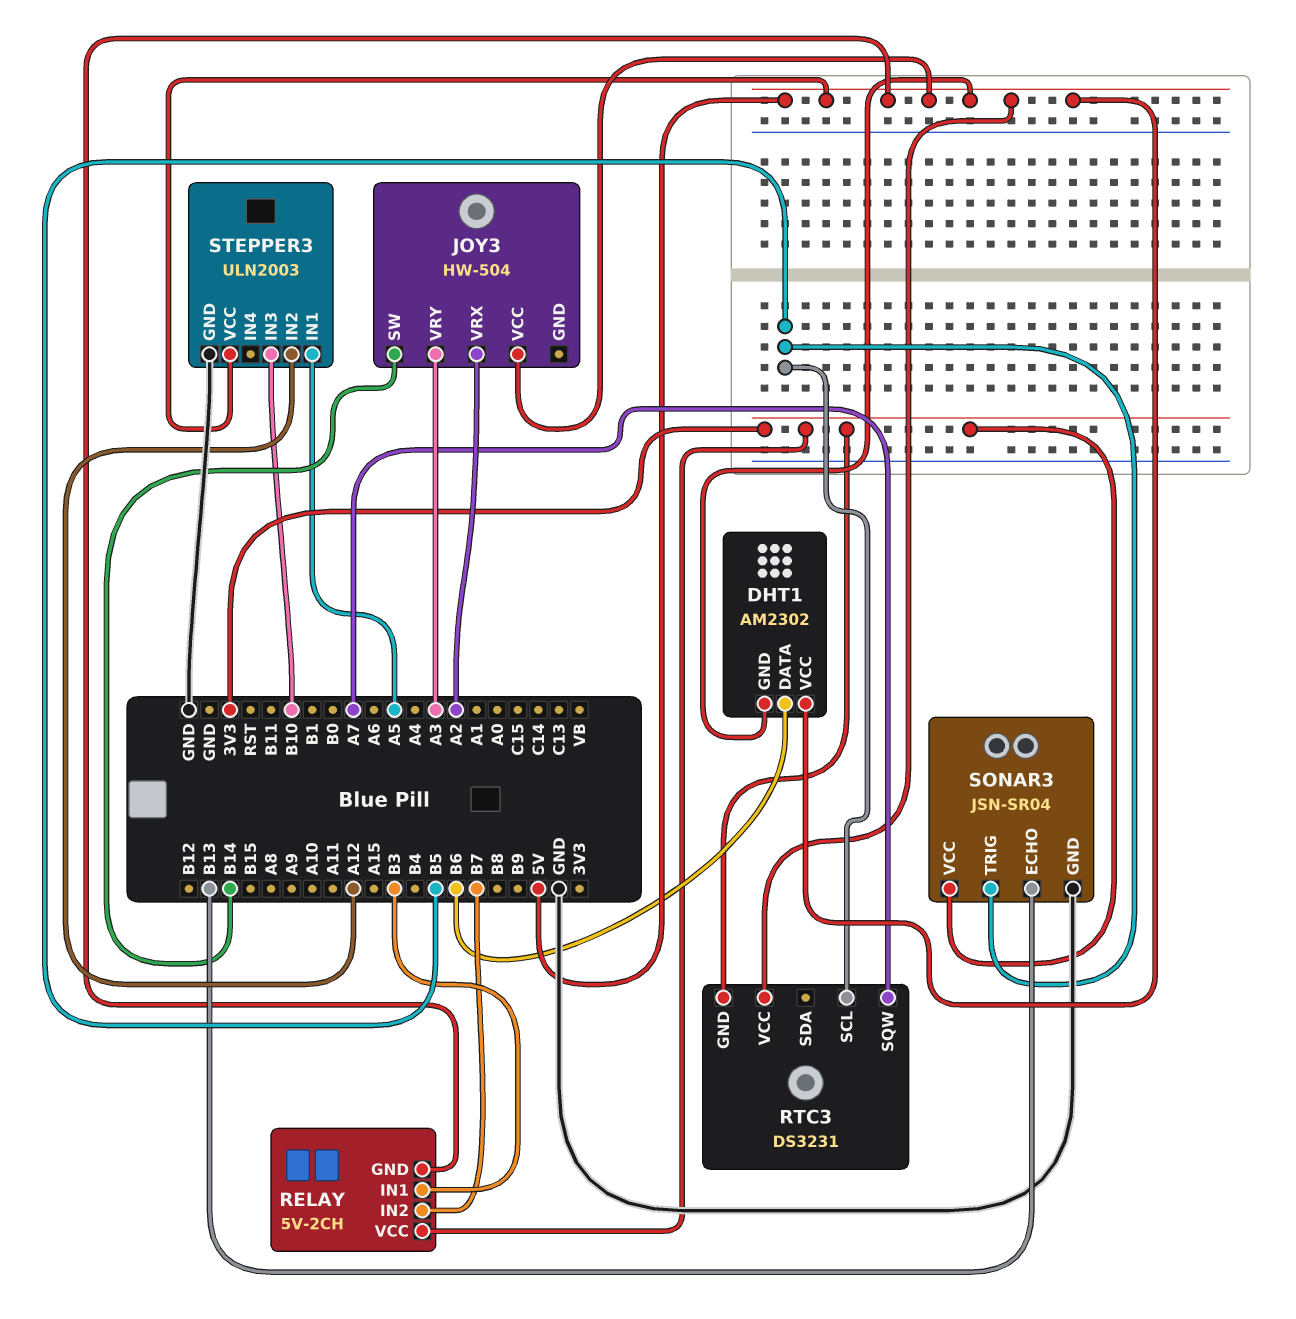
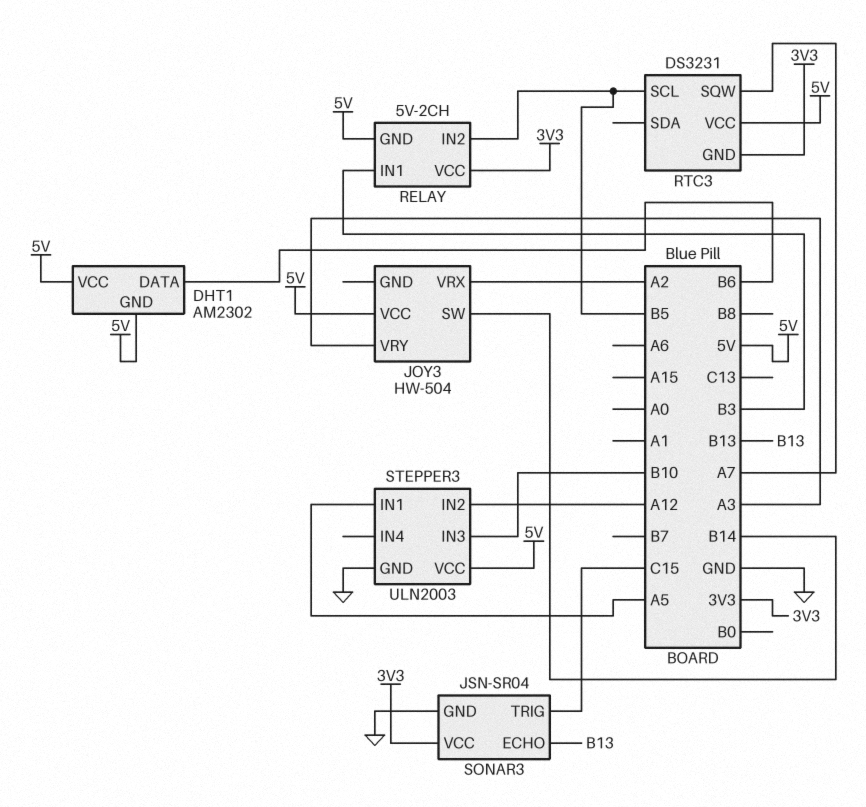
RELAY pin IN2: B7 -> B5
SONAR3 pin TRIG: B5 -> C15

